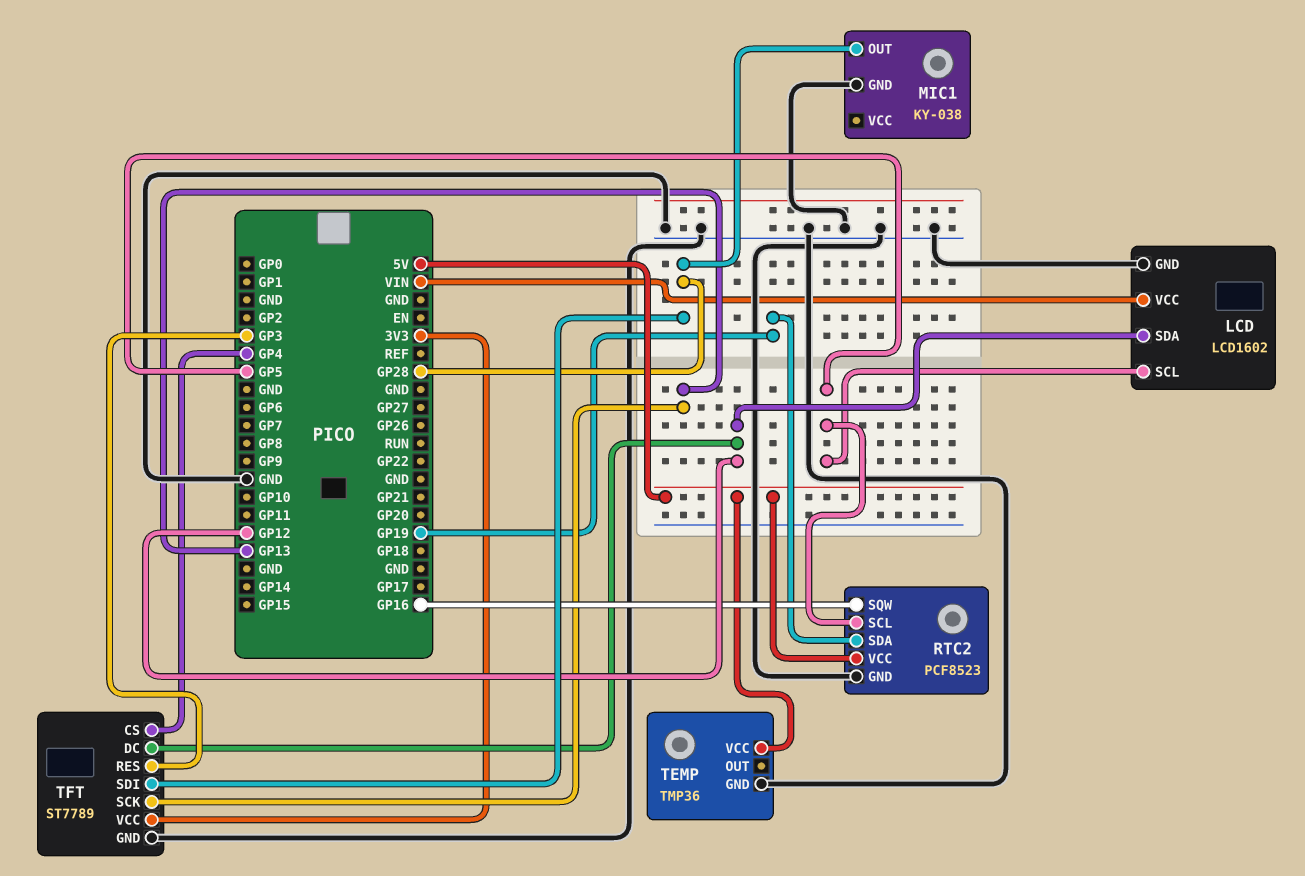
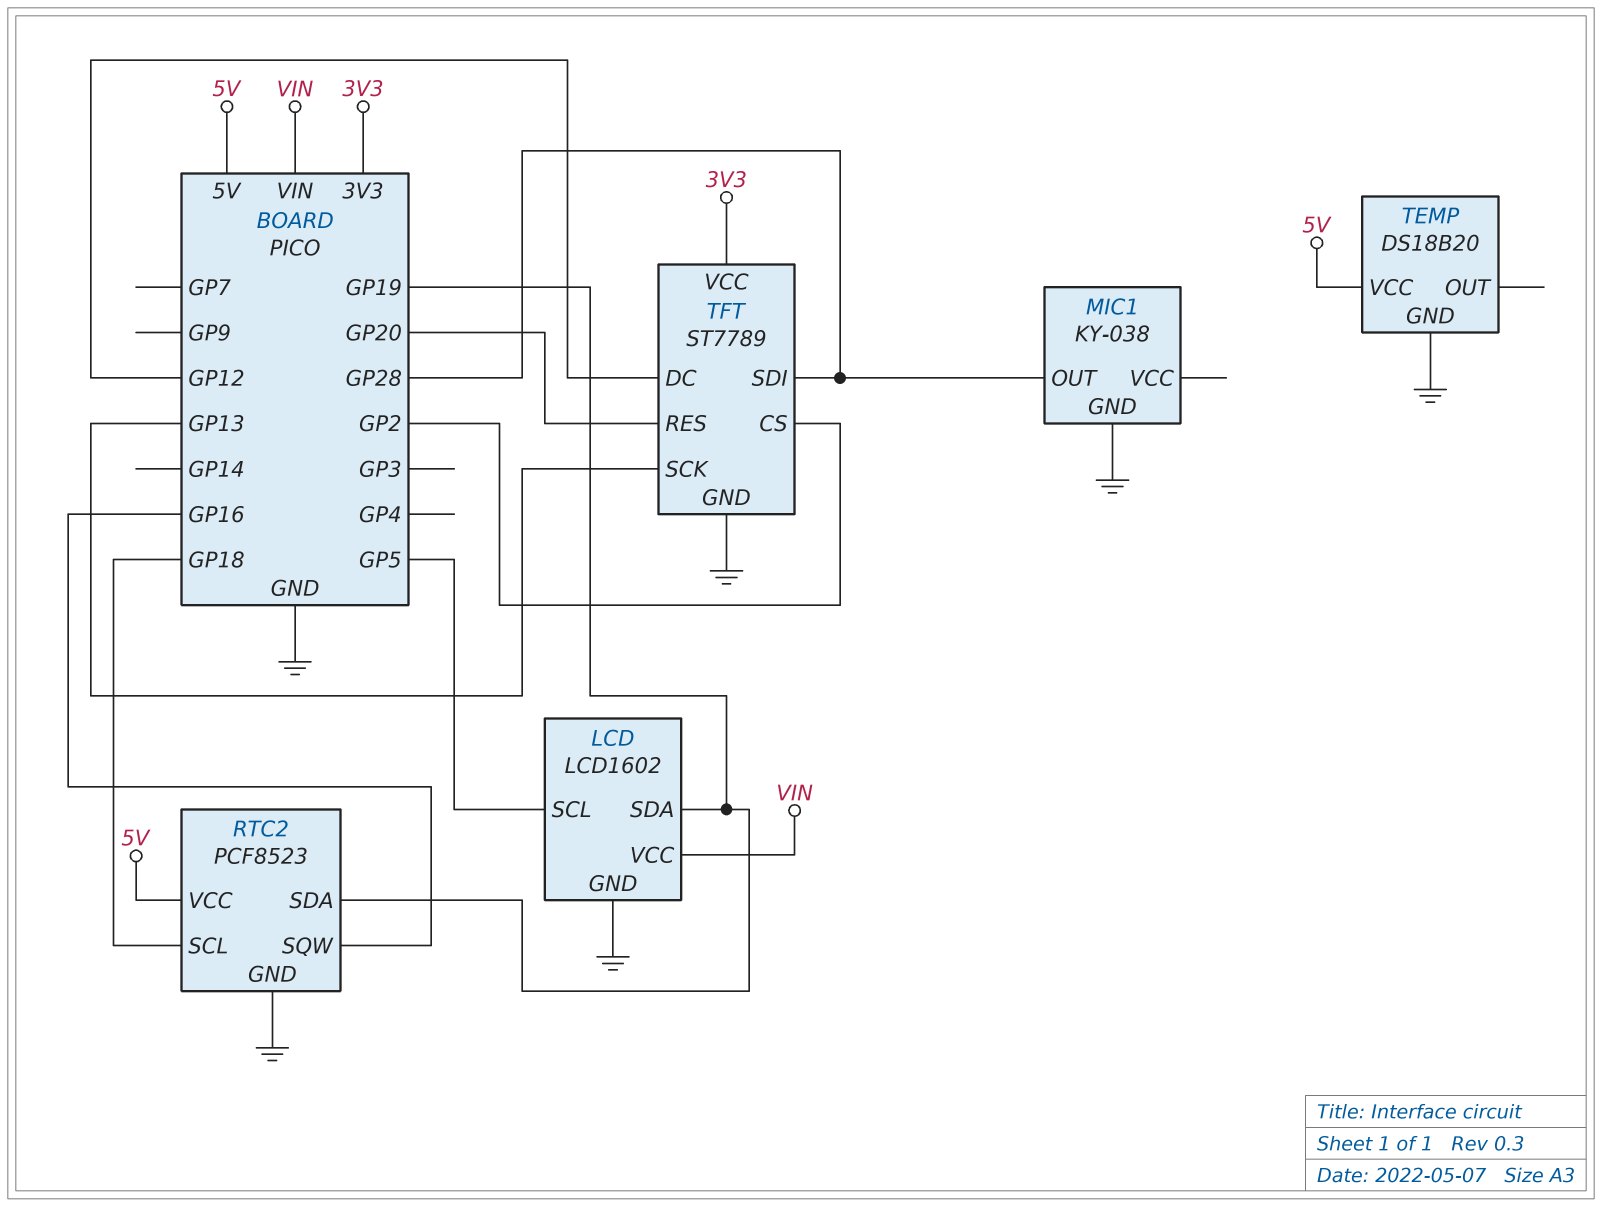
LCD pin SDA: GP12 -> GP19
RTC2 pin SCL: GP5 -> GP18
TEMP: TMP36 -> DS18B20
TFT pin CS: GP4 -> GP2
TFT pin RES: GP3 -> GP20

